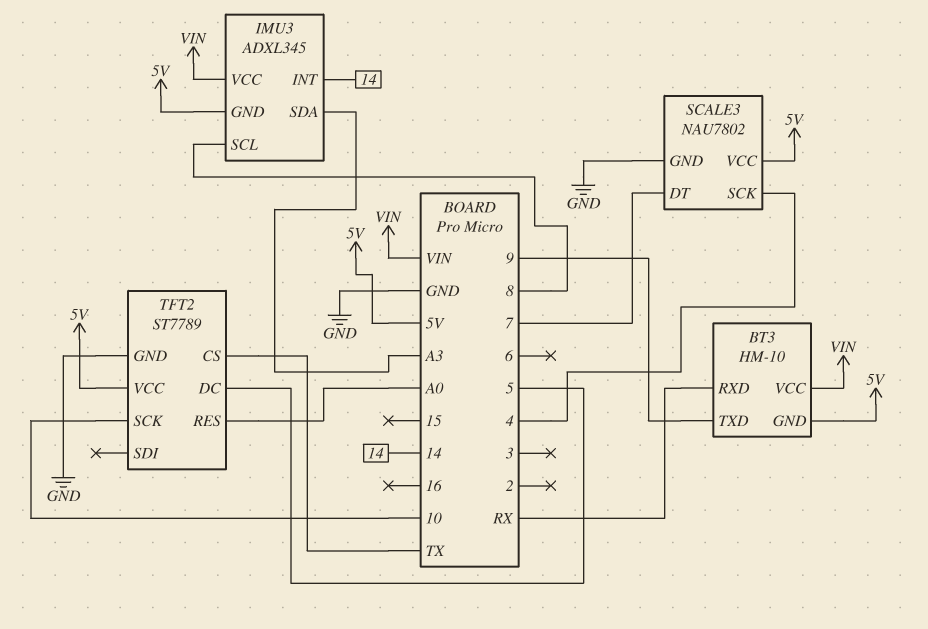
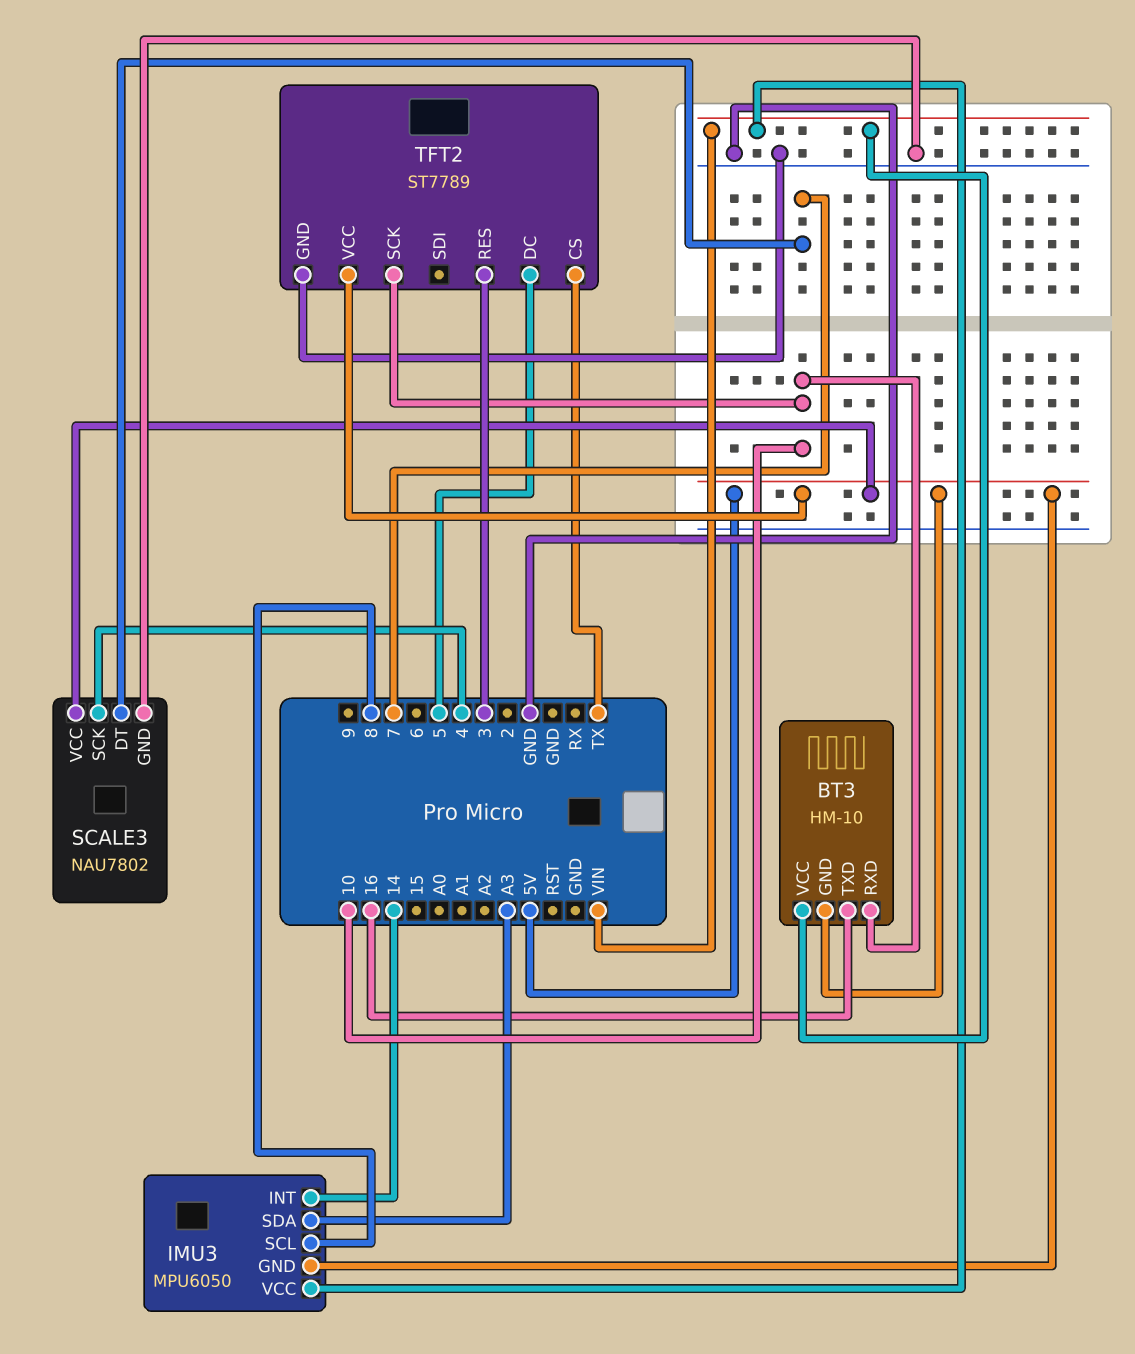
BT3 pin RXD: RX -> 10
BT3 pin TXD: 9 -> 16
IMU3: ADXL345 -> MPU6050
TFT2 pin RES: A0 -> 3

